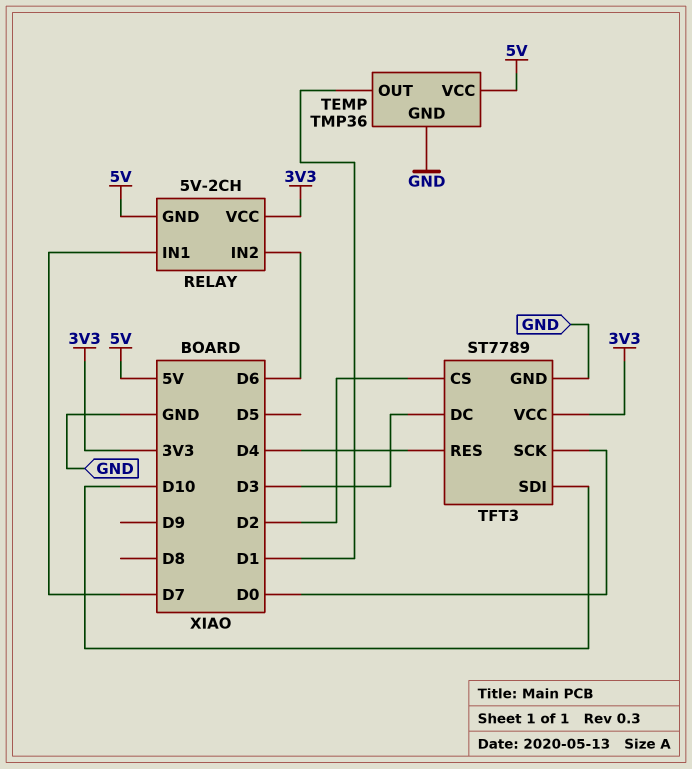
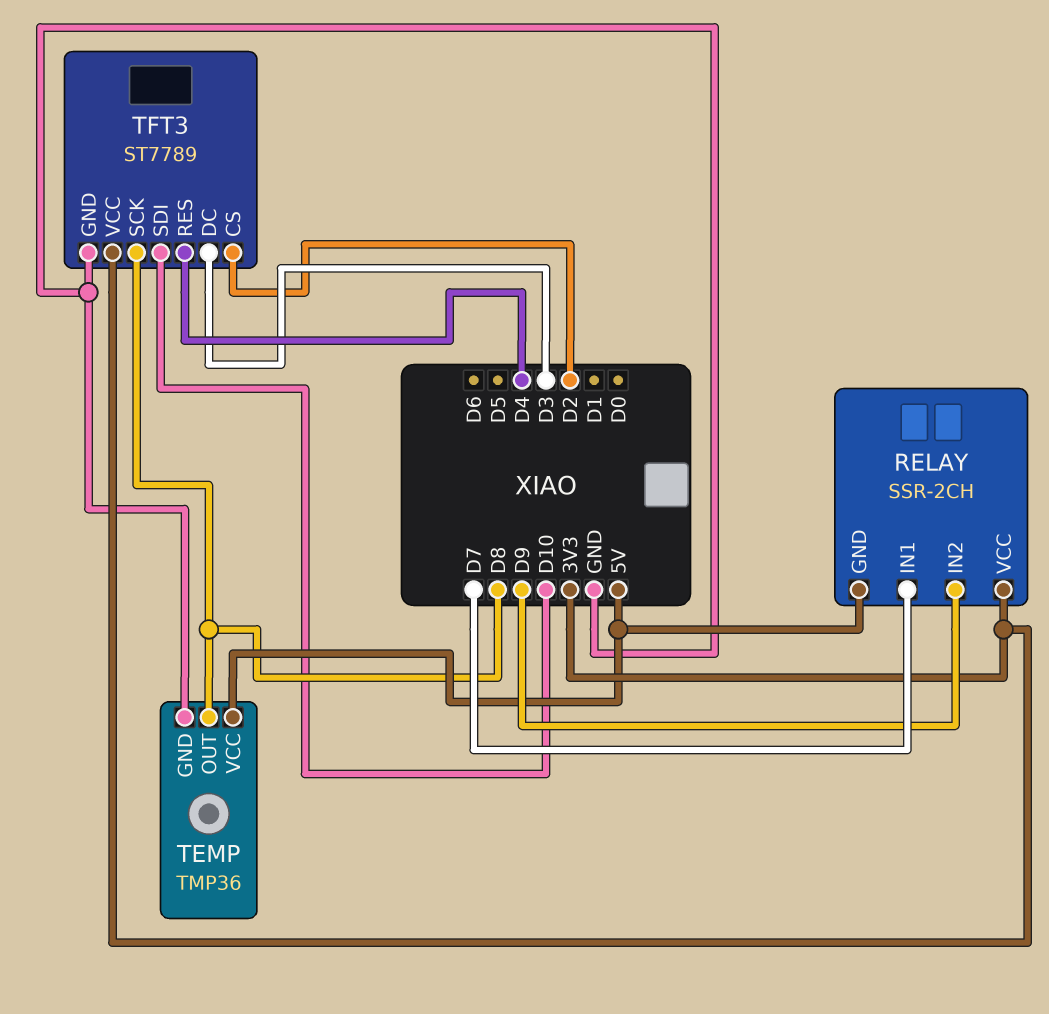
RELAY: 5V-2CH -> SSR-2CH
RELAY pin IN2: D6 -> D9
TEMP pin OUT: D1 -> D8
TFT3 pin SCK: D0 -> D8

